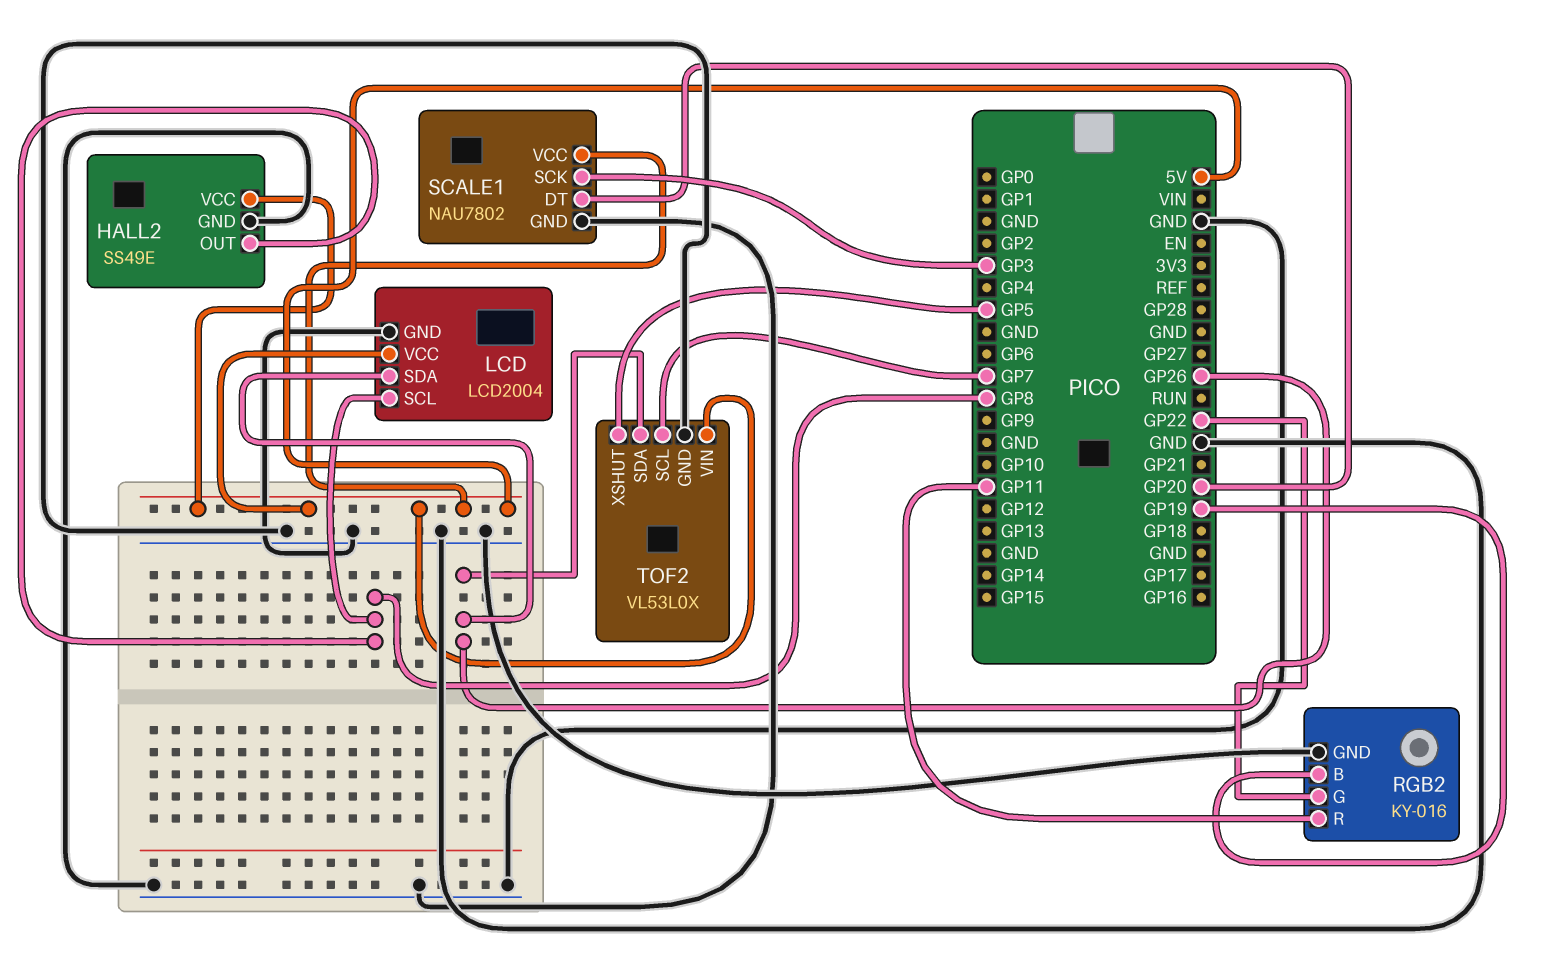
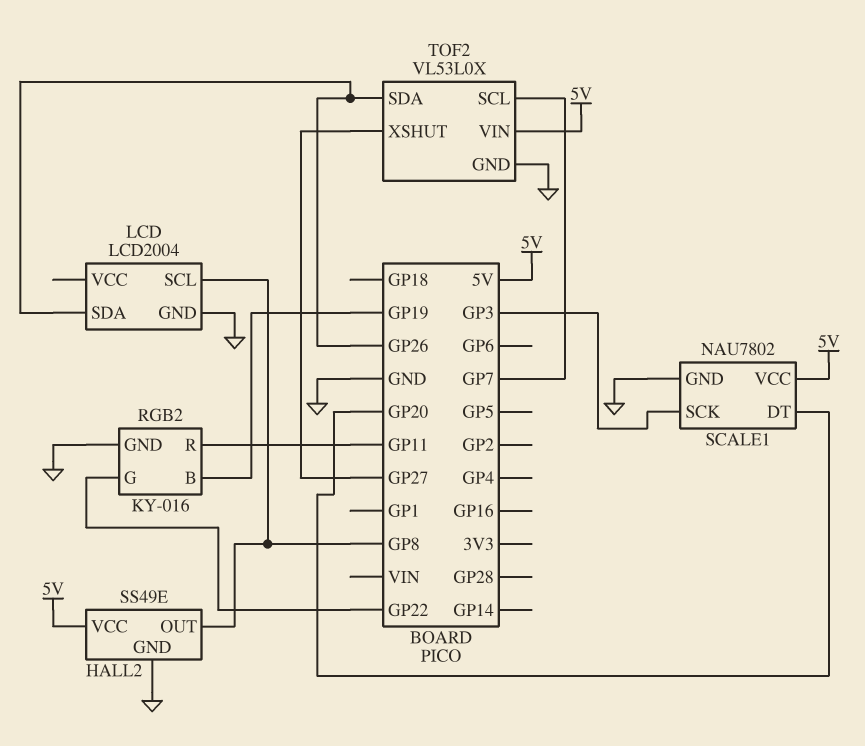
LCD pin VCC: 5V -> none
TOF2 pin XSHUT: GP5 -> GP27

